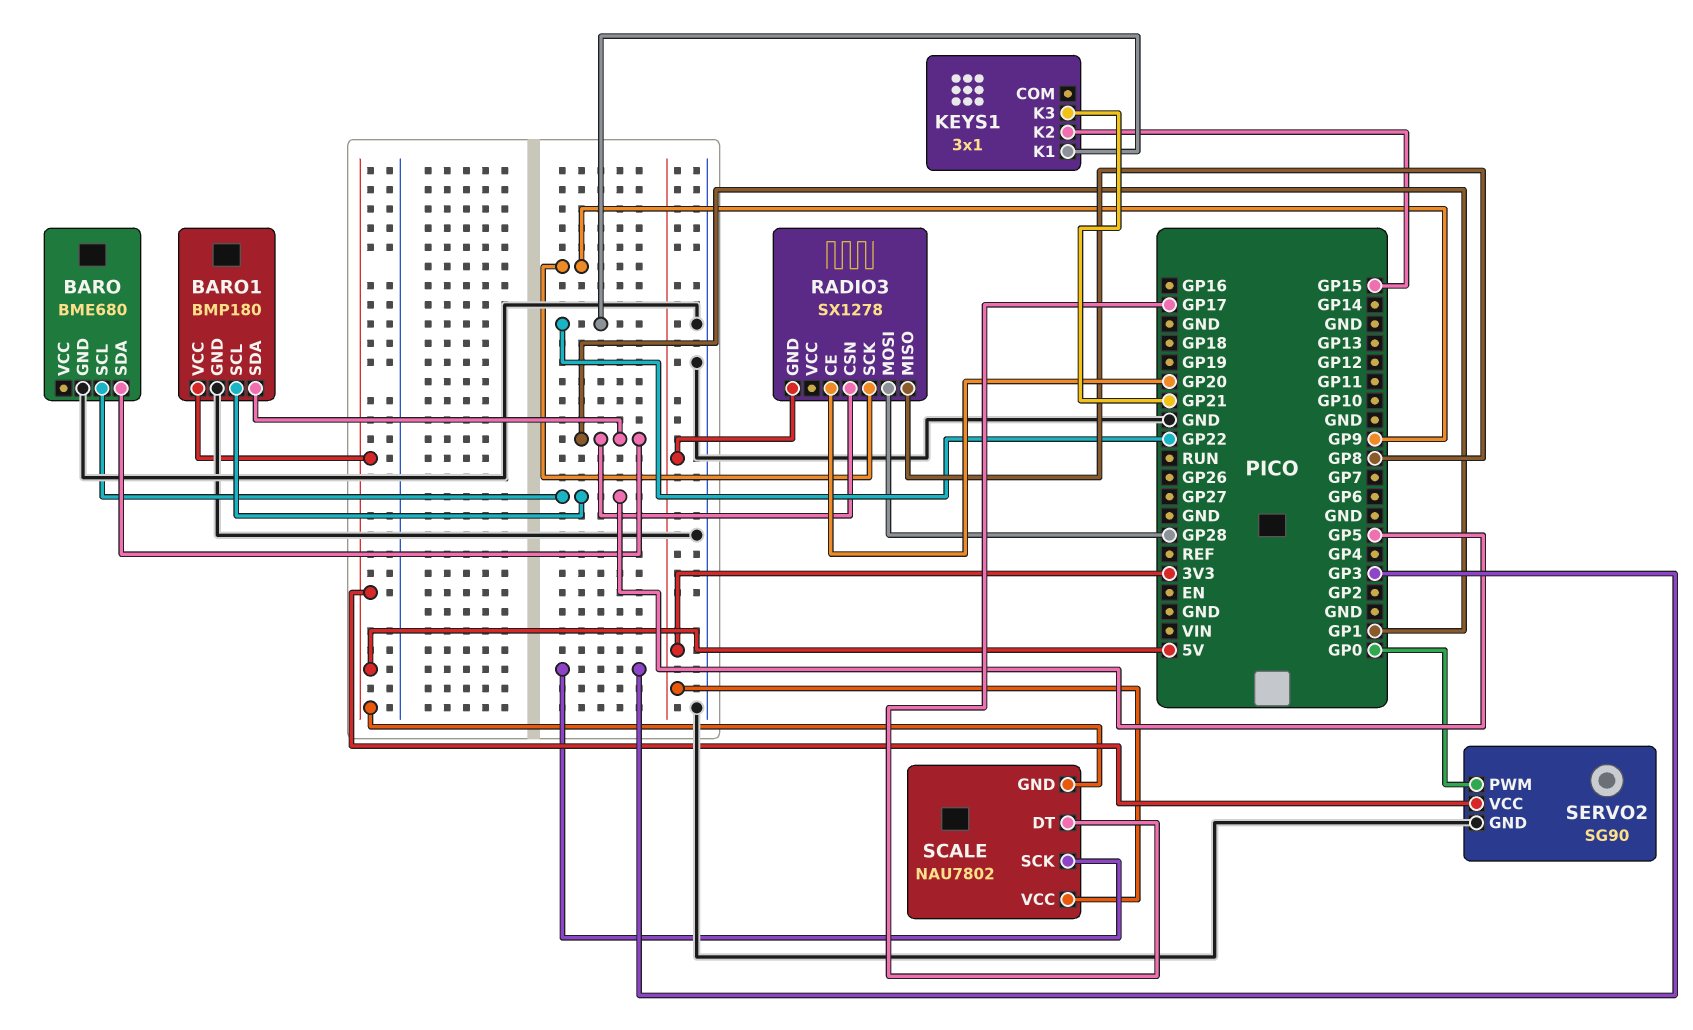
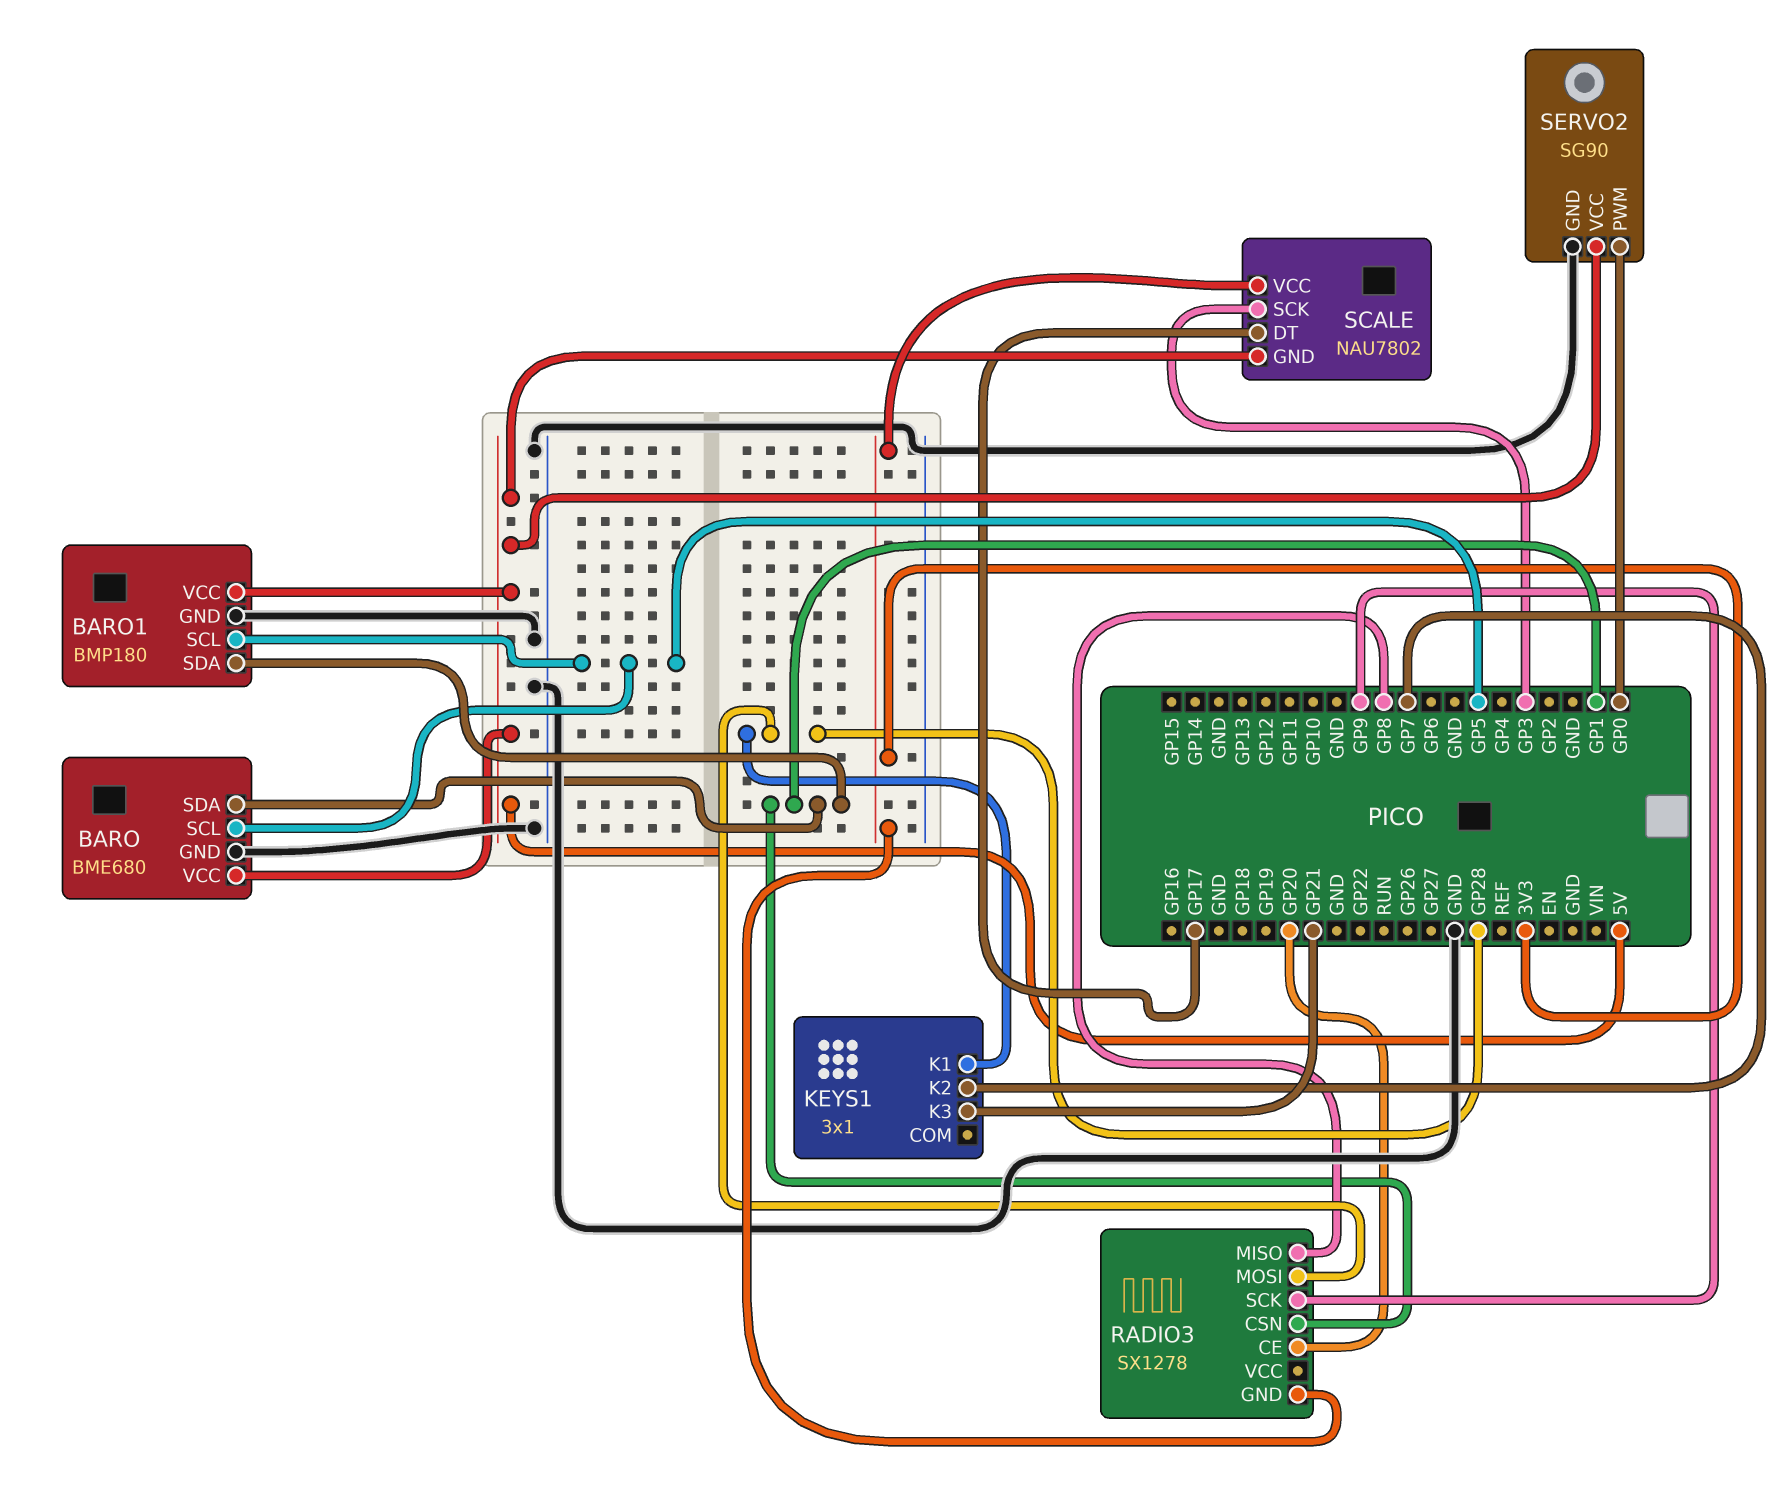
BARO pin VCC: none -> 5V
KEYS1 pin K1: GP22 -> GP28
KEYS1 pin K2: GP15 -> GP7

